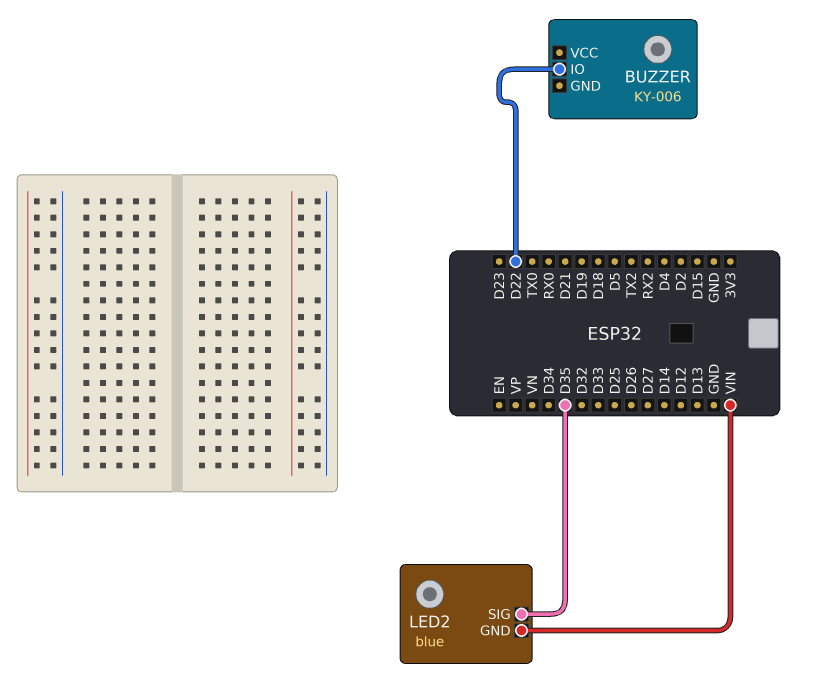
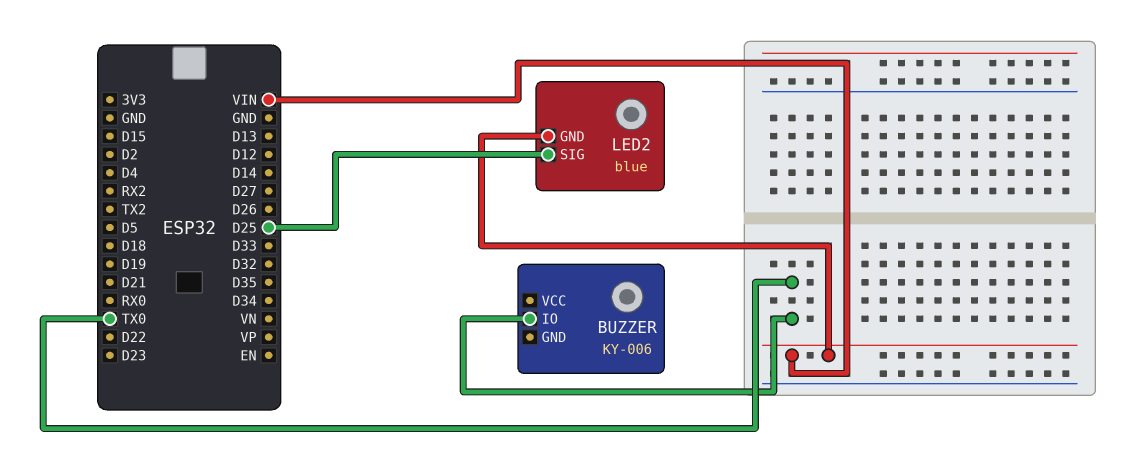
BUZZER pin IO: D22 -> TX0
LED2 pin SIG: D35 -> D25

